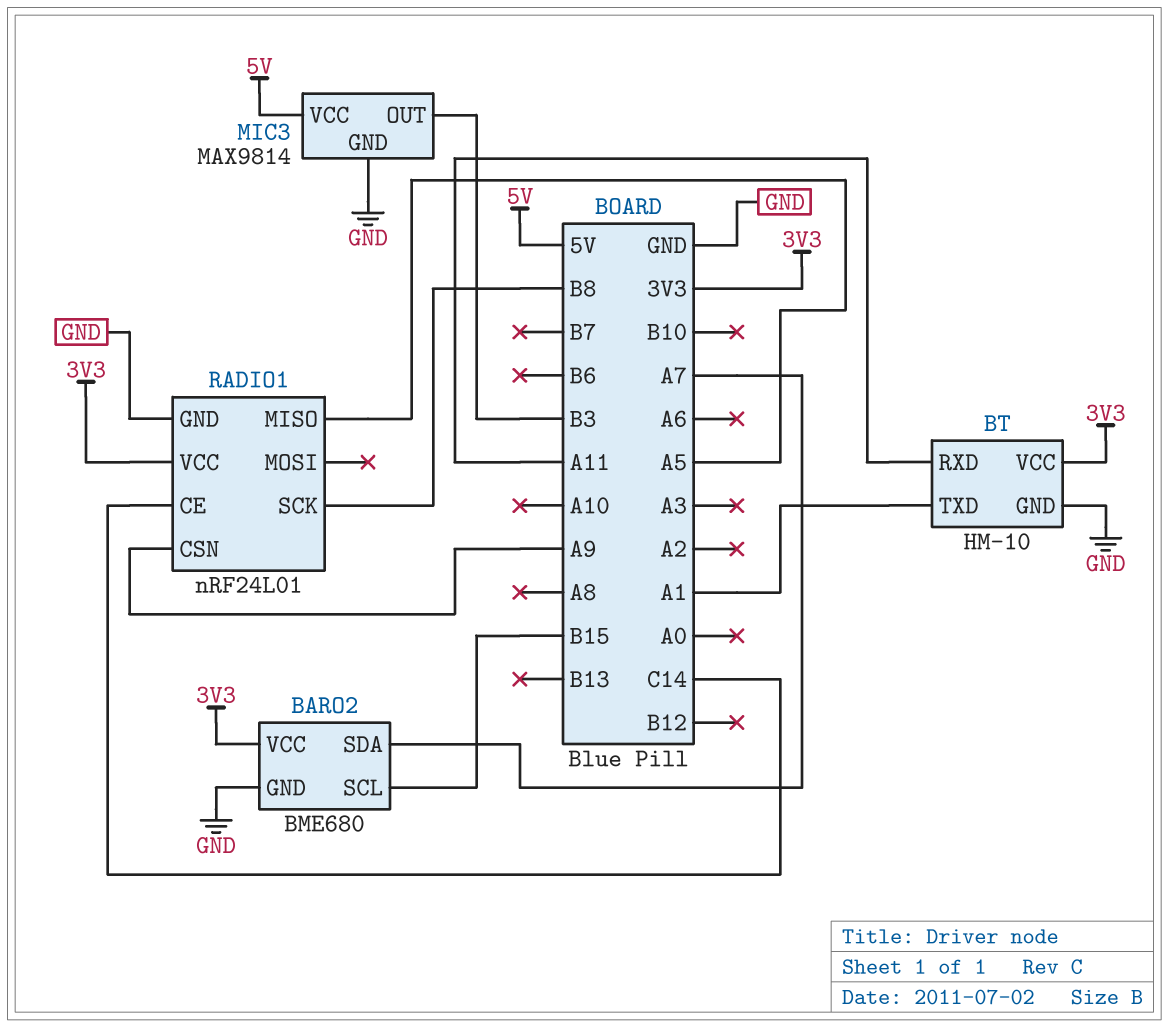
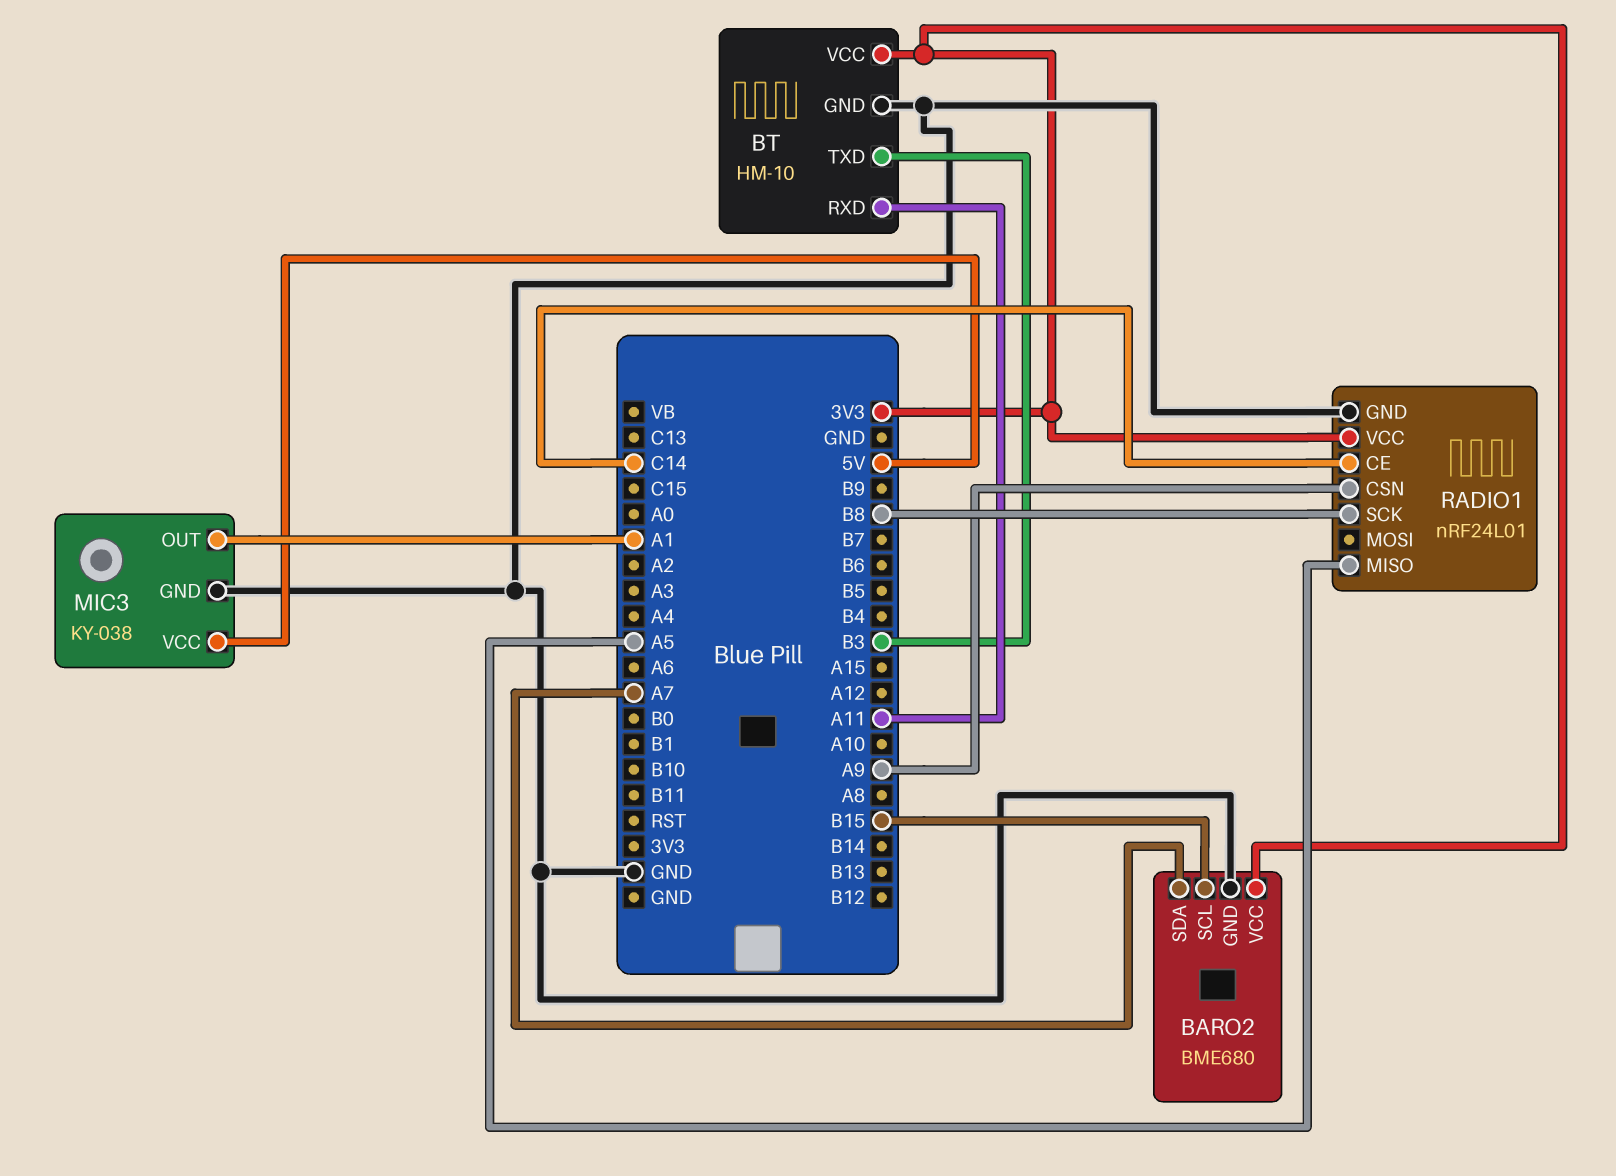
BT pin TXD: A1 -> B3
MIC3: MAX9814 -> KY-038
MIC3 pin OUT: B3 -> A1

